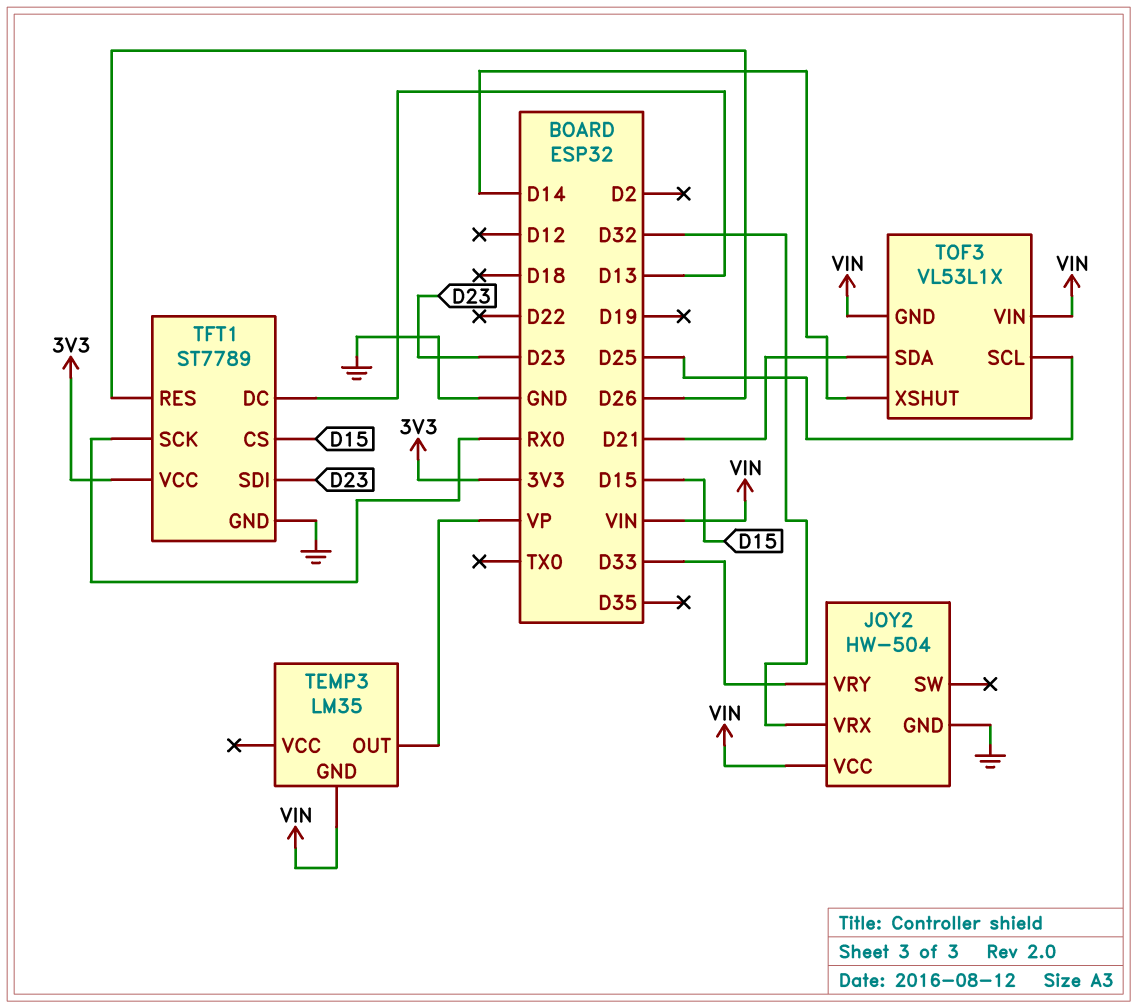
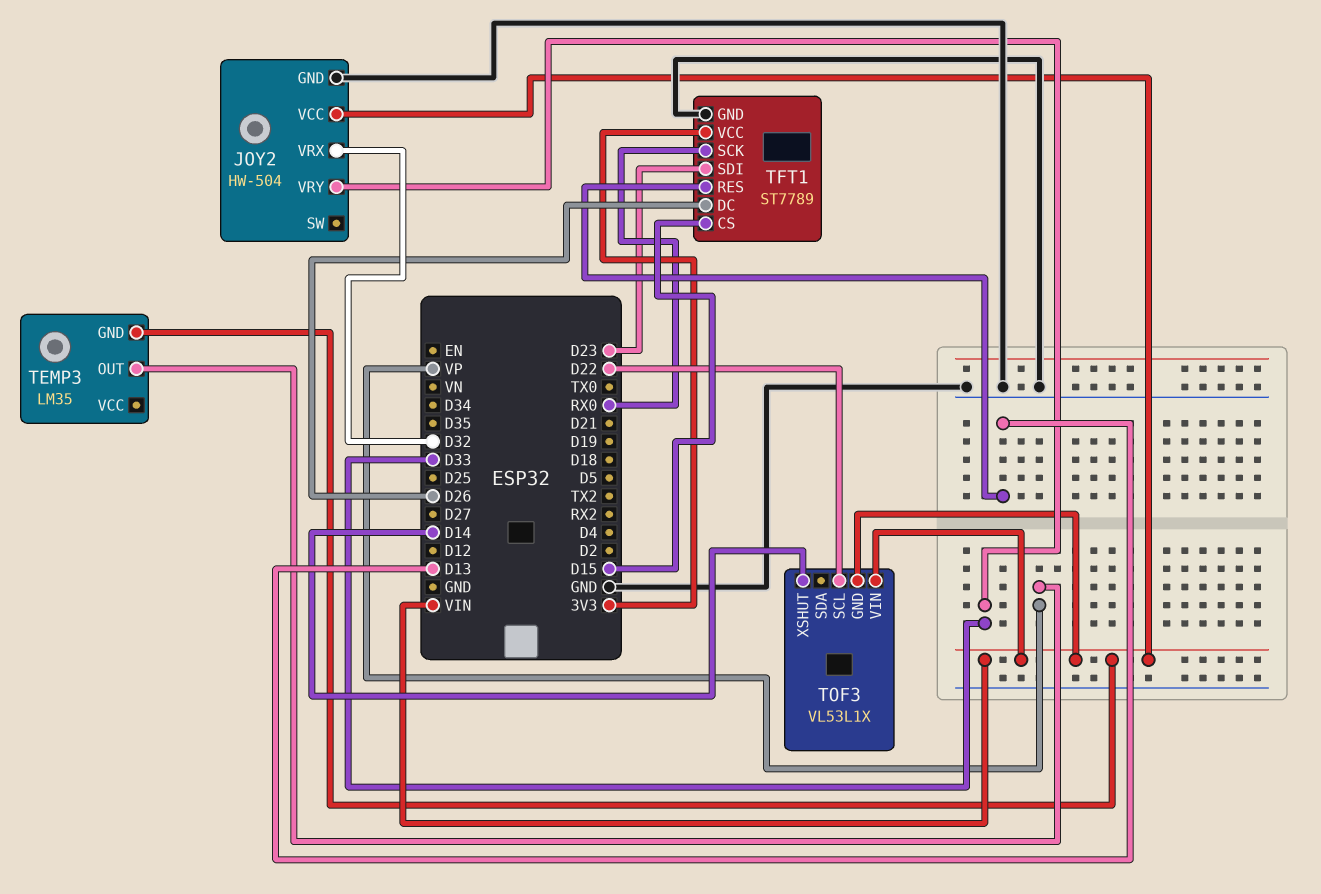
TFT1 pin DC: D13 -> D26
TFT1 pin RES: D26 -> D13
TOF3 pin SCL: D25 -> D22
TOF3 pin SDA: D21 -> none

